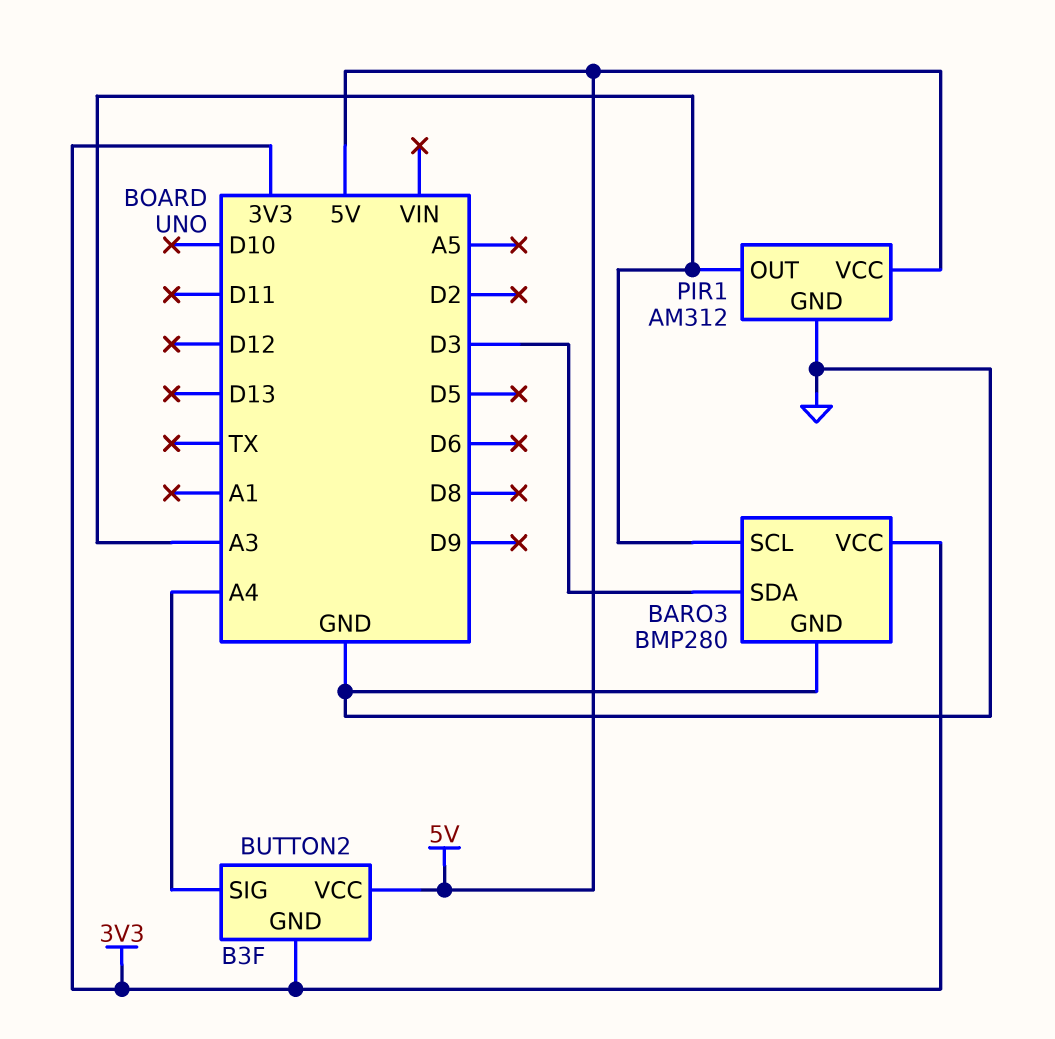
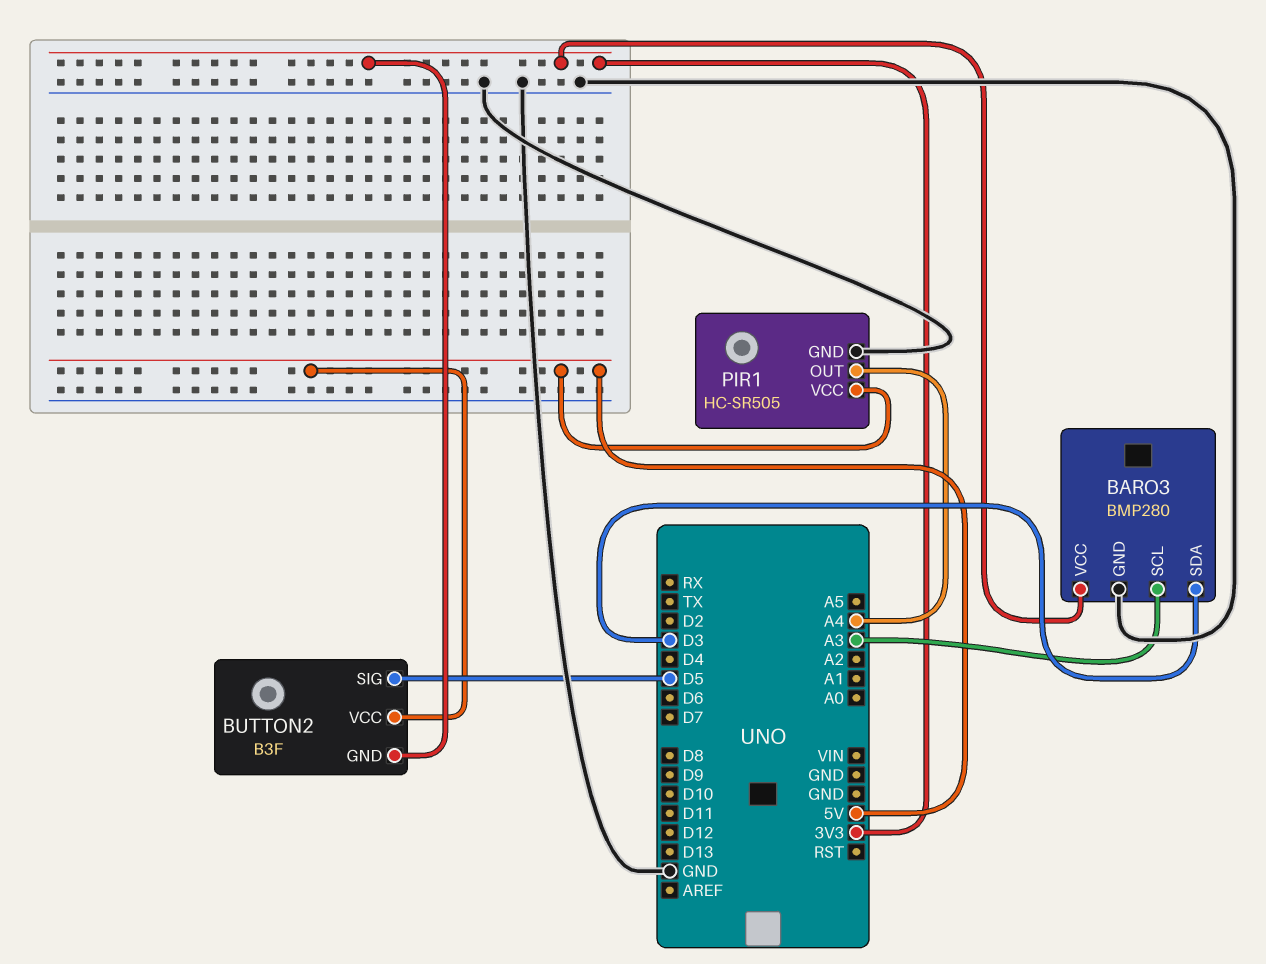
BUTTON2 pin SIG: A4 -> D5
PIR1: AM312 -> HC-SR505
PIR1 pin OUT: A3 -> A4

